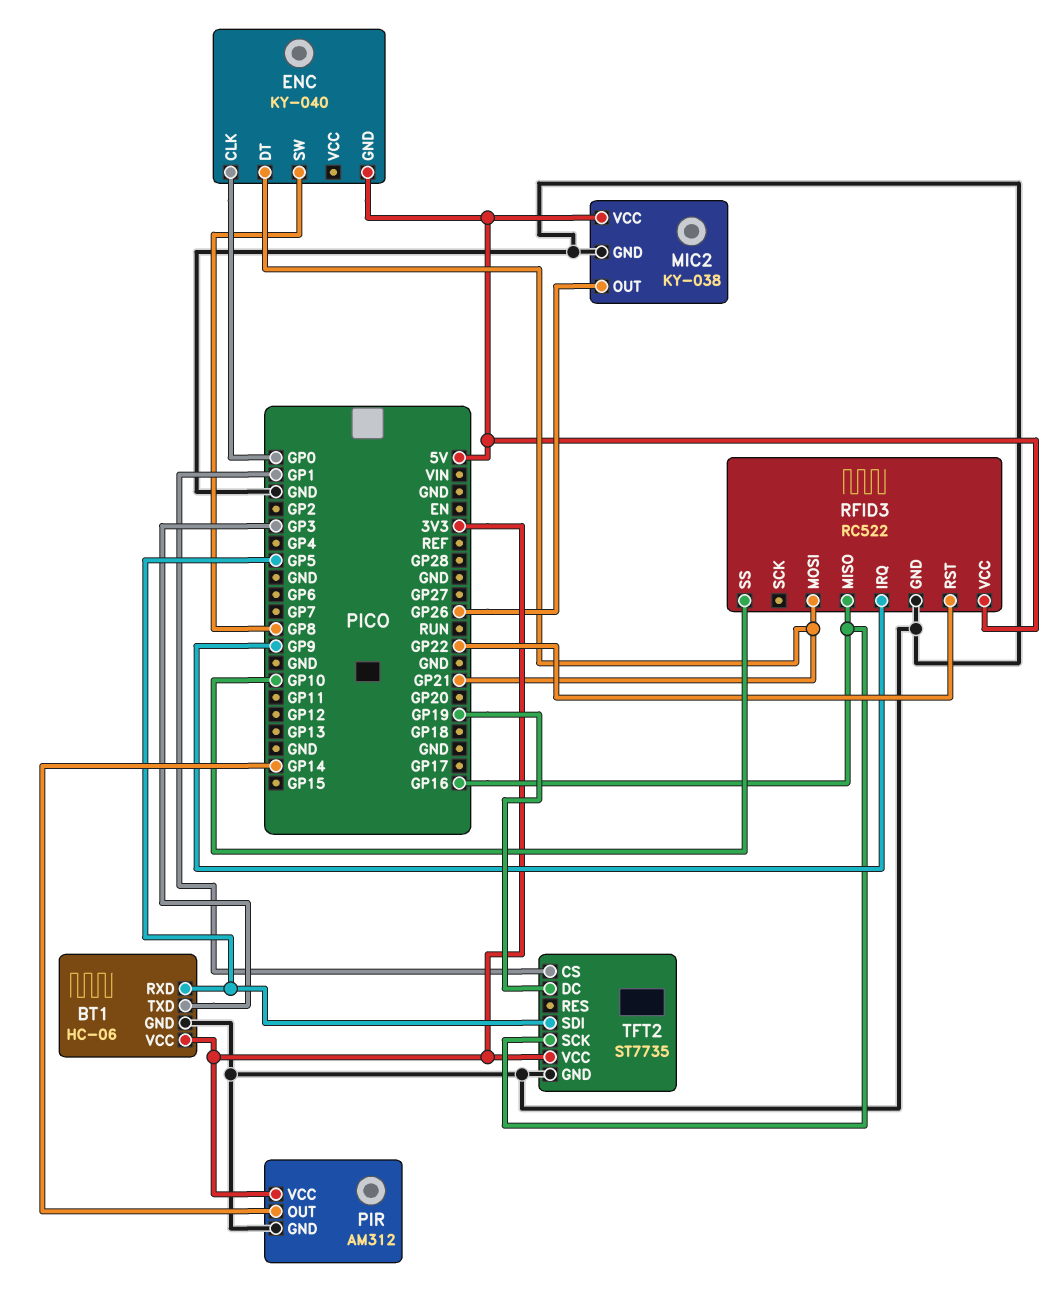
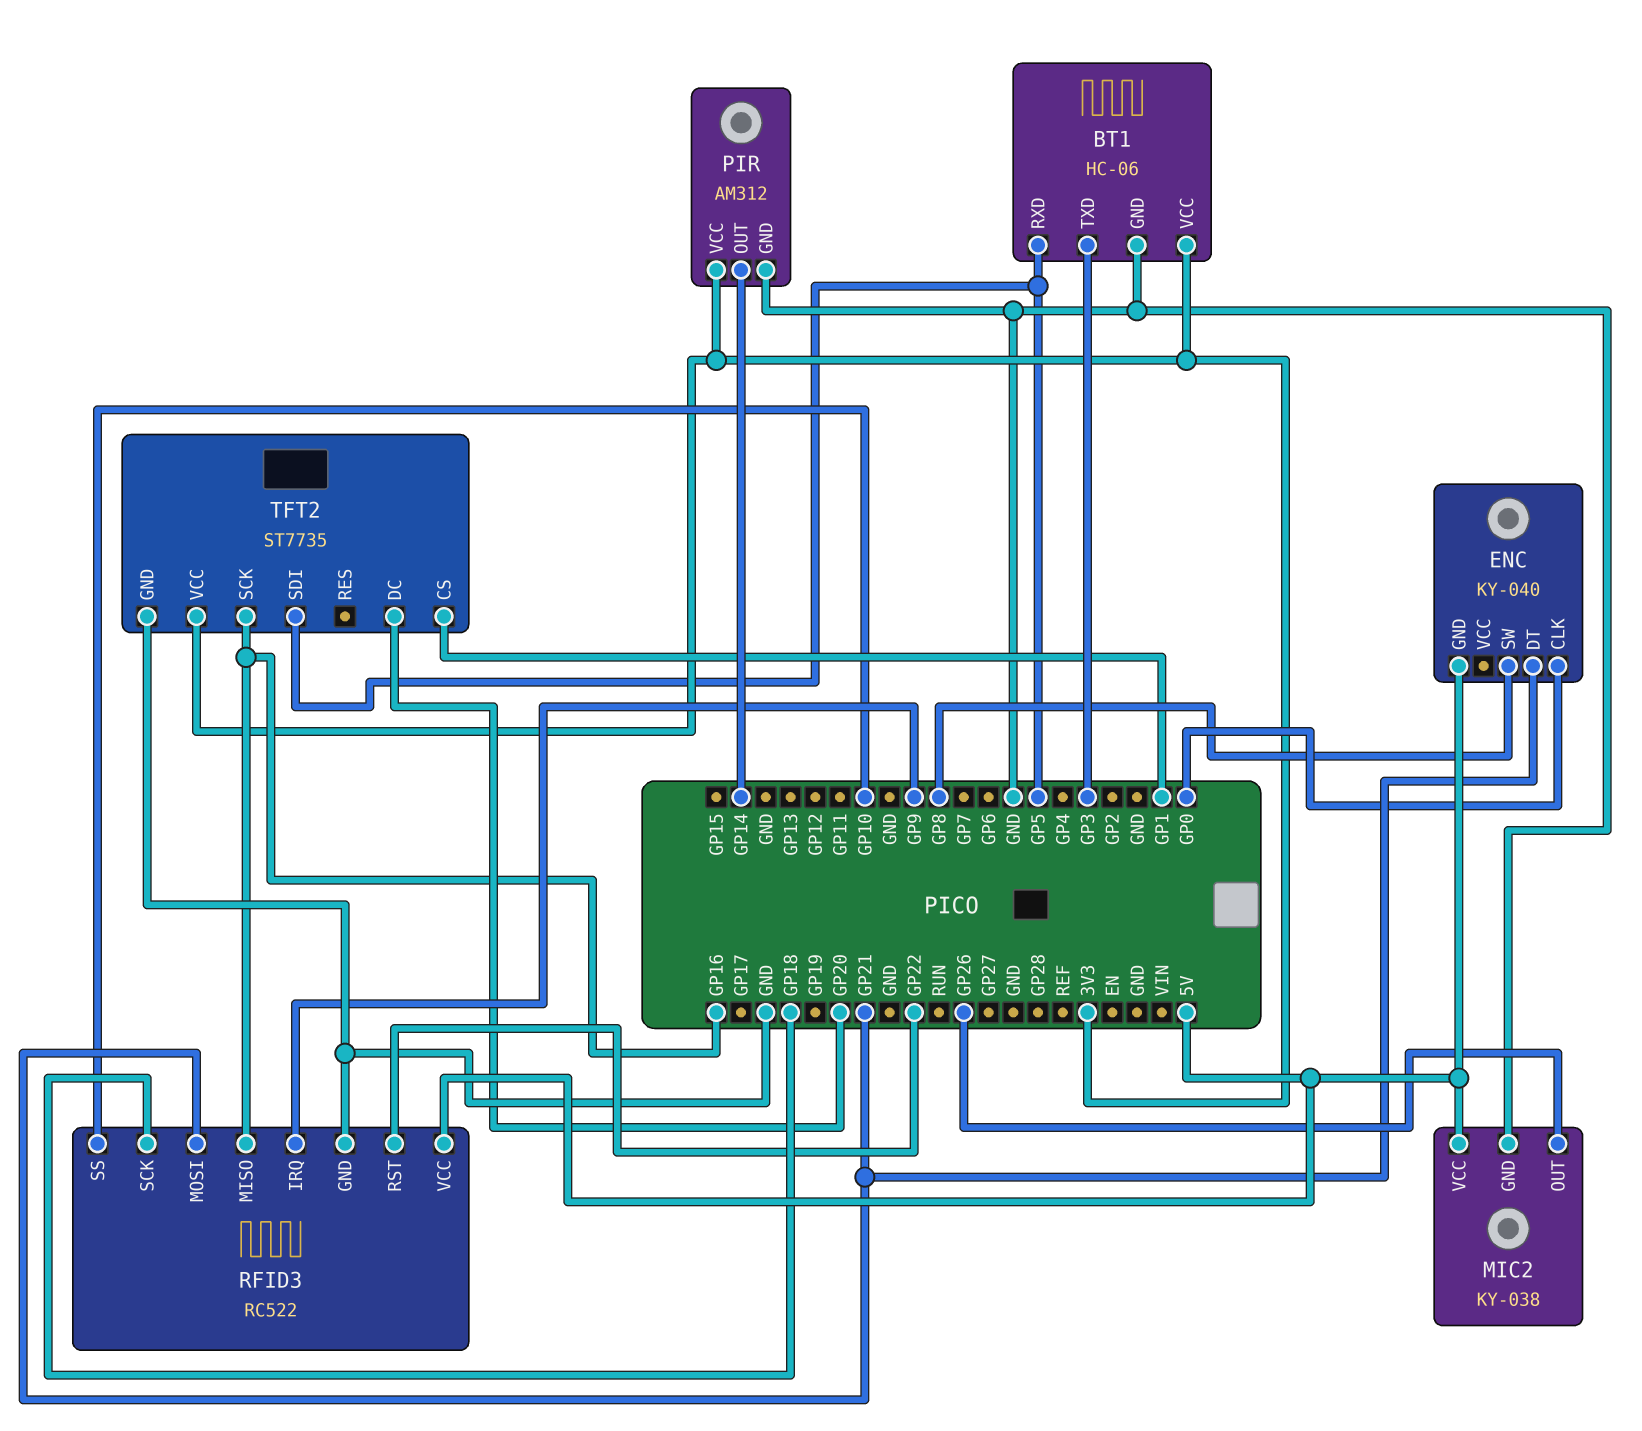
RFID3 pin SCK: none -> GP18
TFT2 pin DC: GP19 -> GP20

